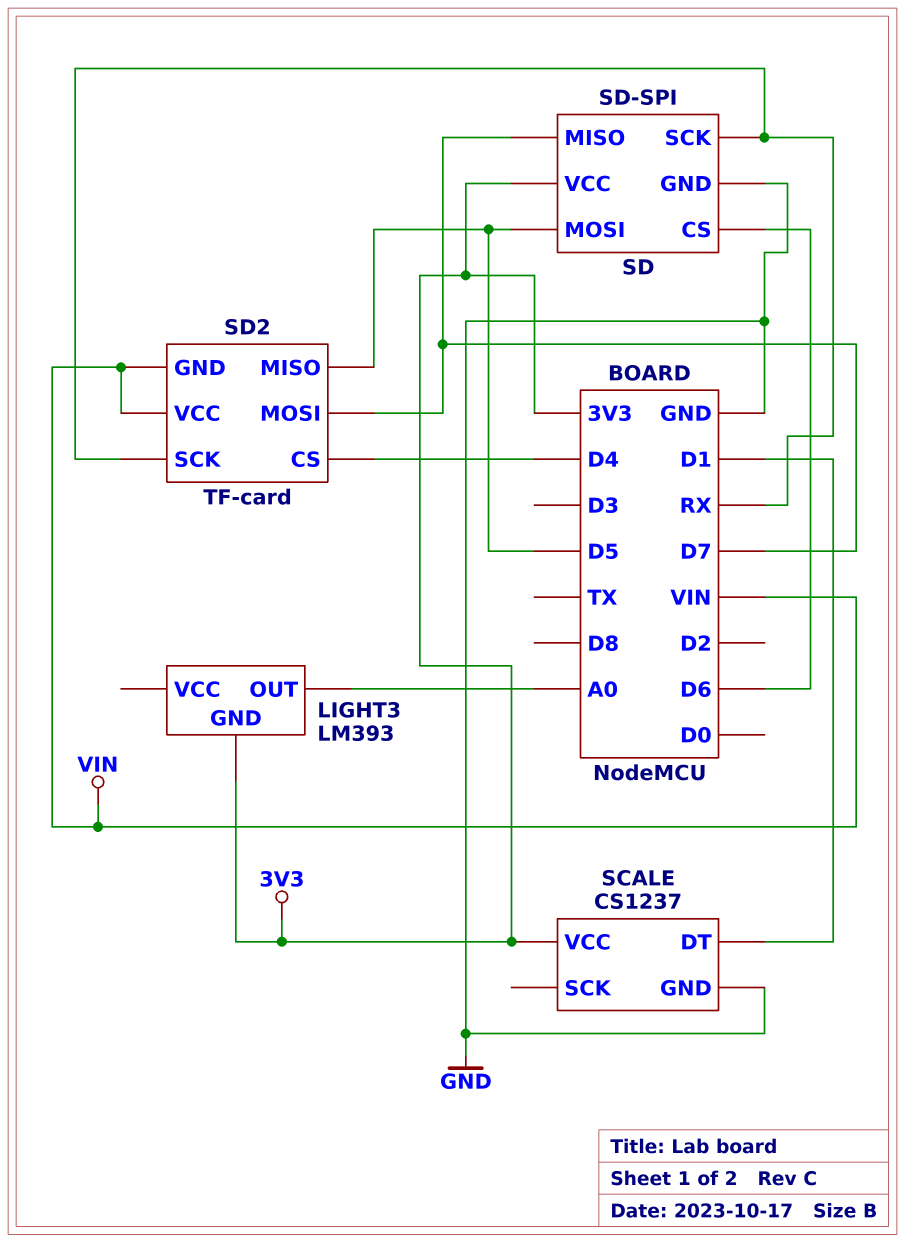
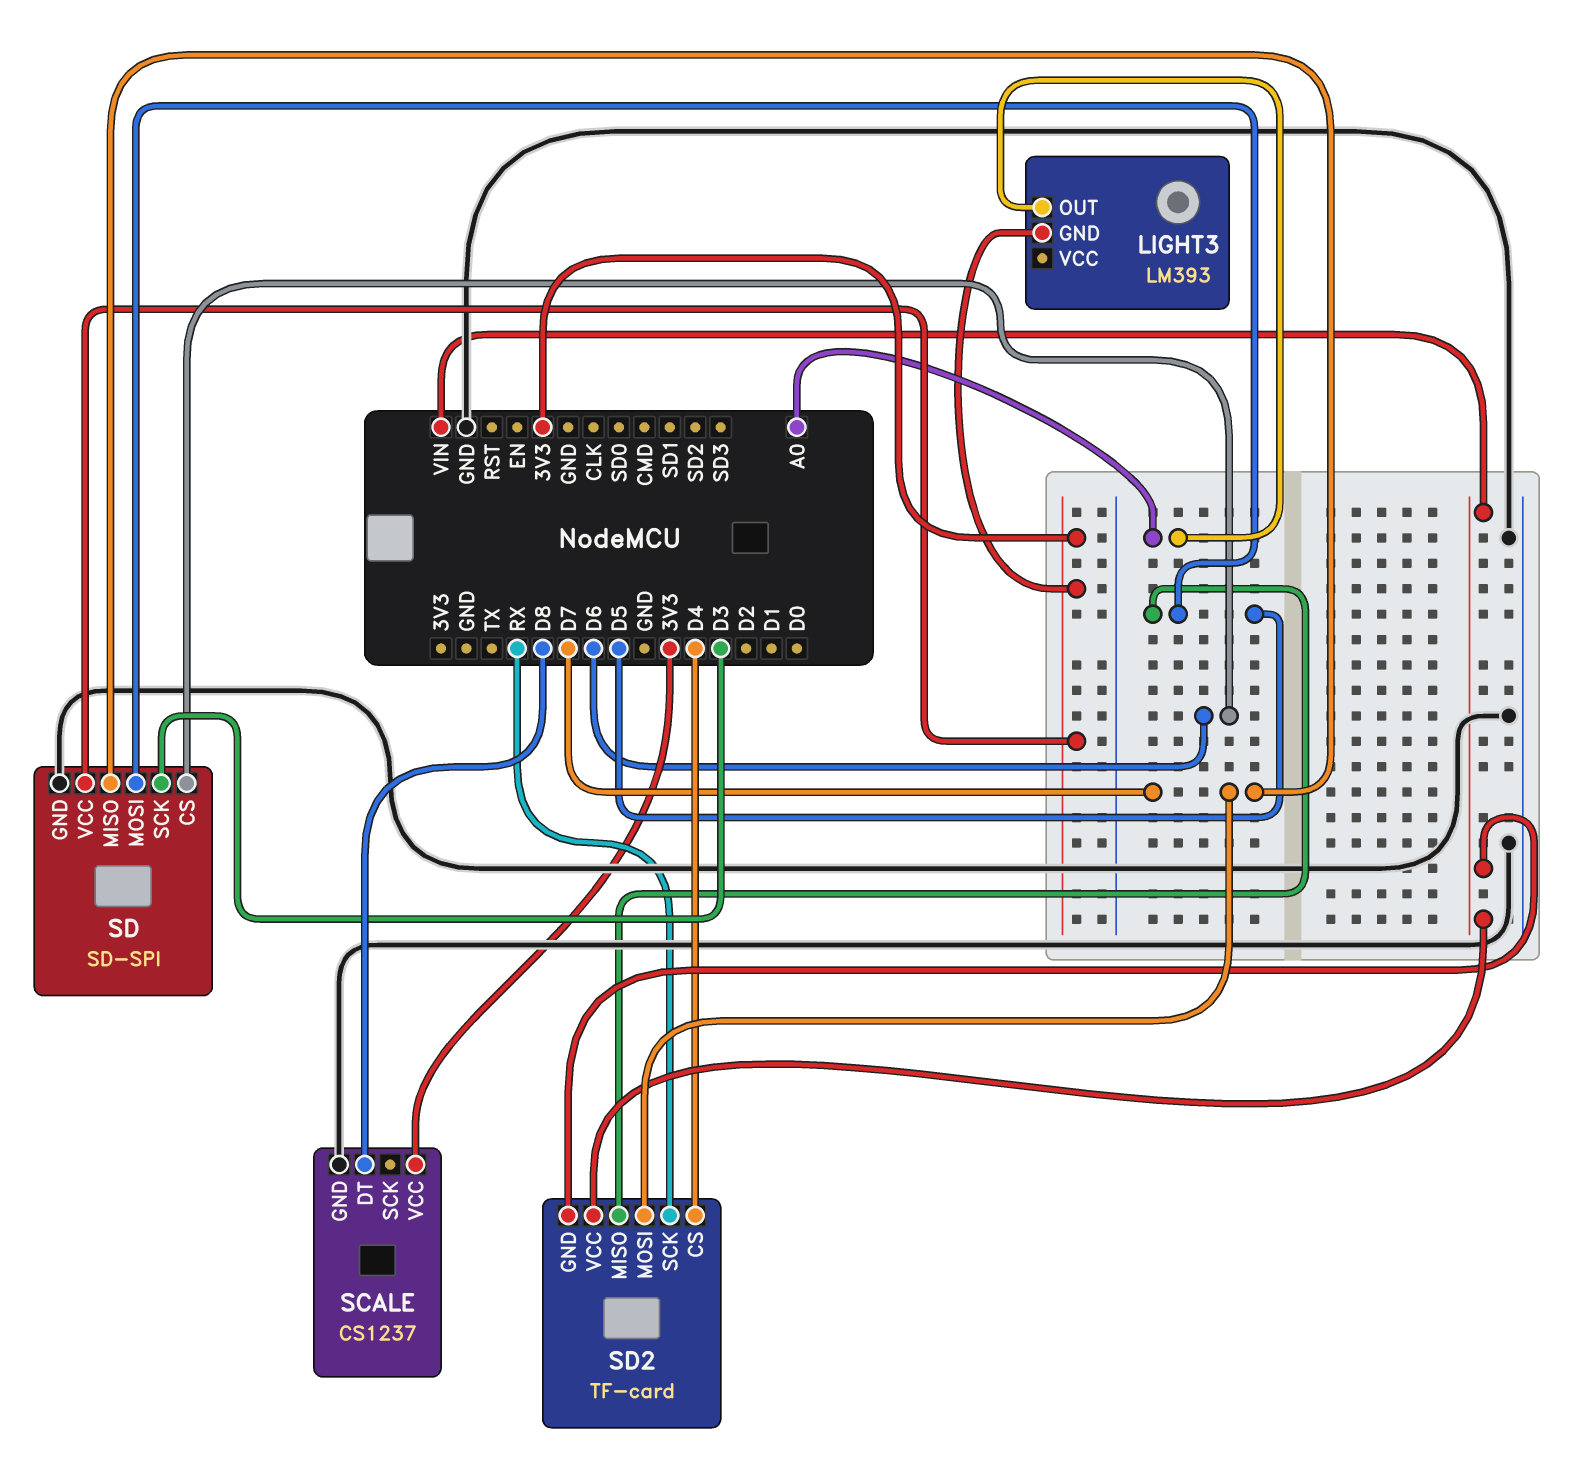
SCALE pin DT: D1 -> D8
SD pin SCK: RX -> D3

